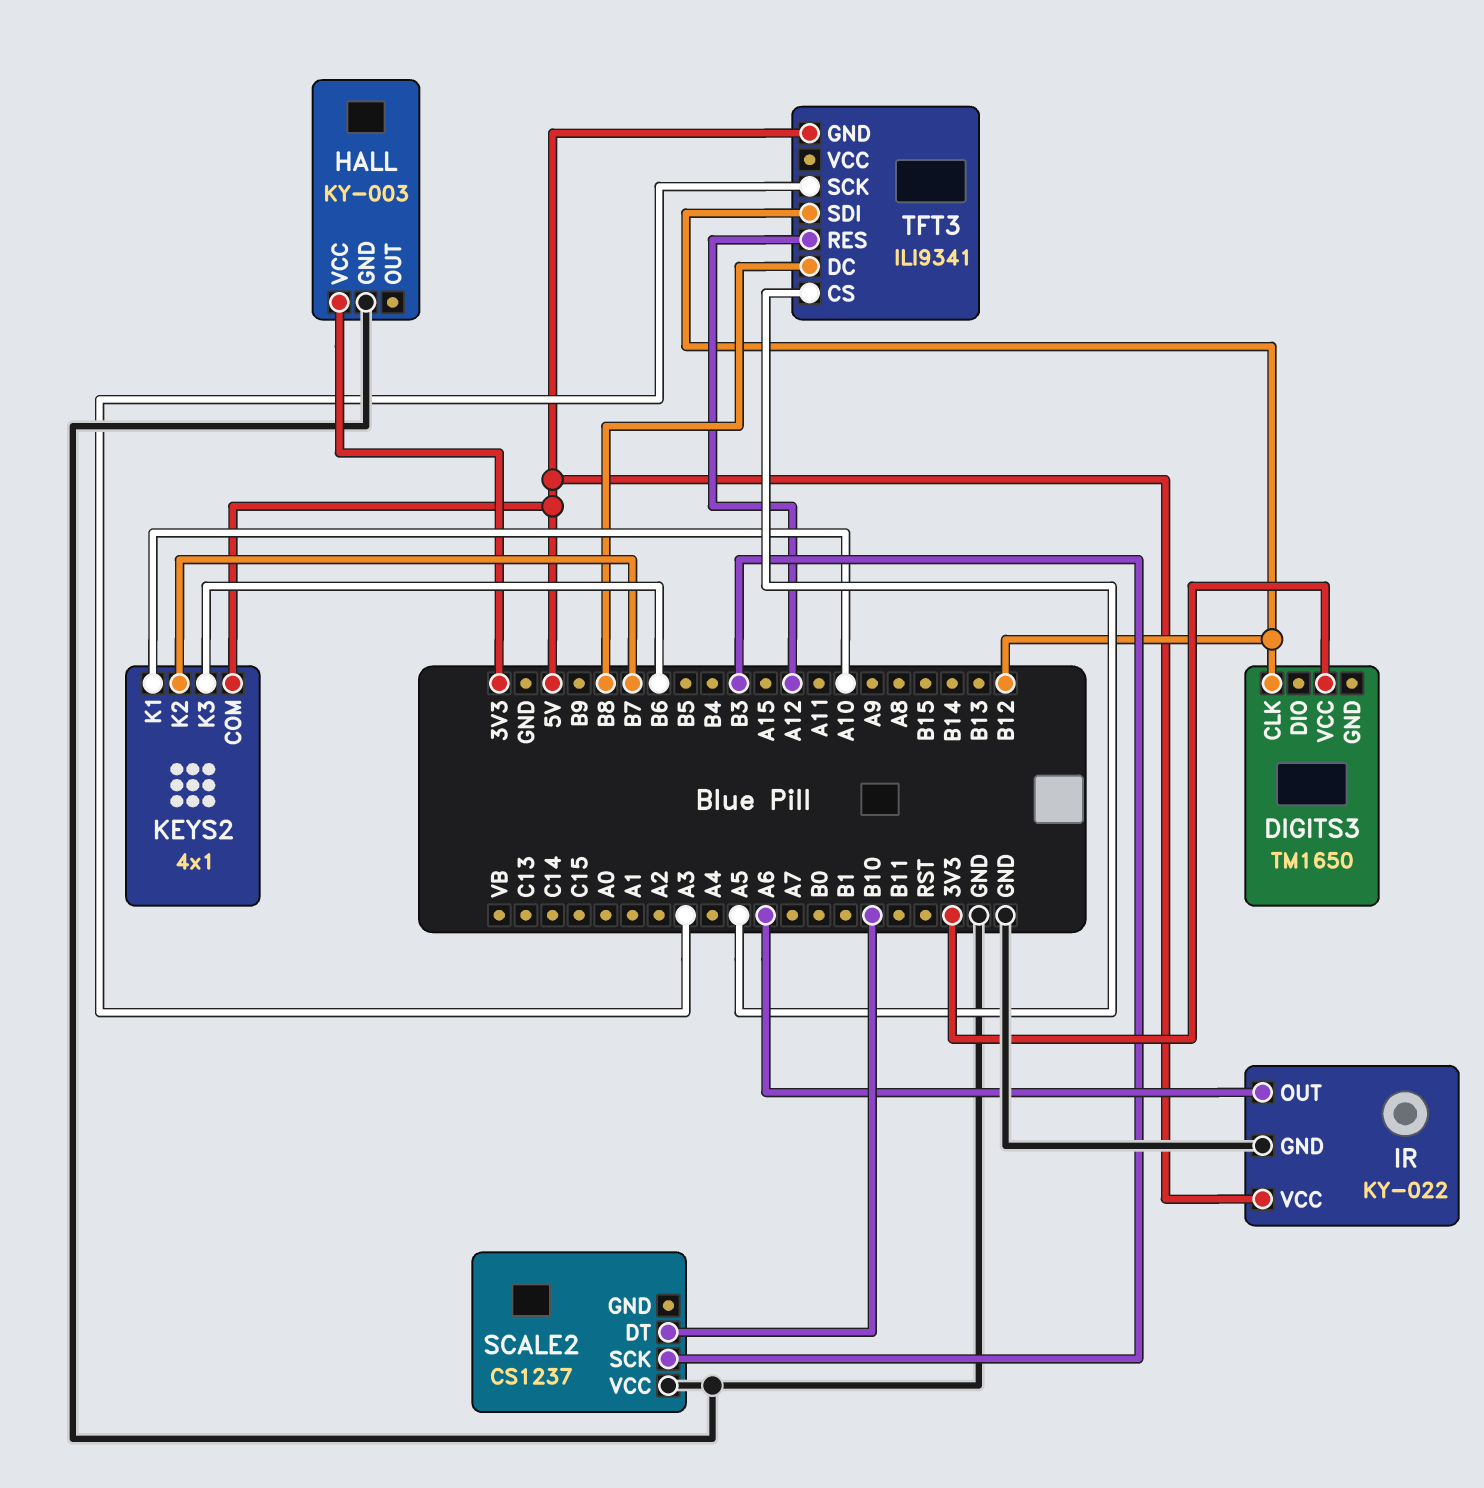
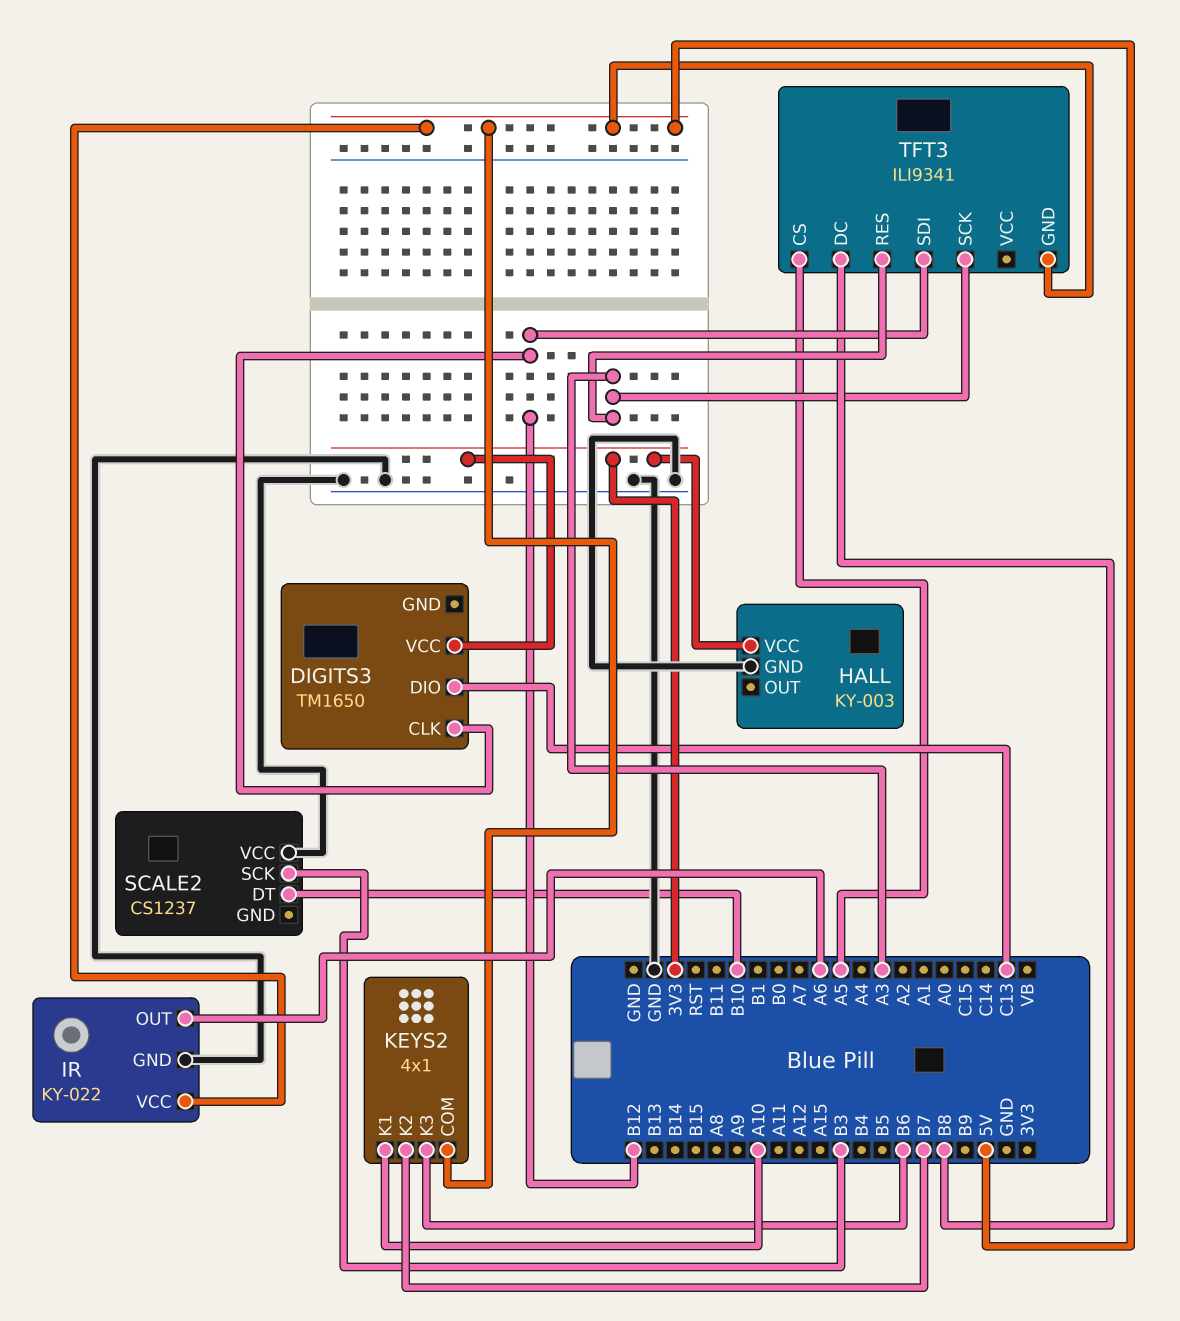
DIGITS3 pin DIO: none -> C13
TFT3 pin RES: A12 -> A3

